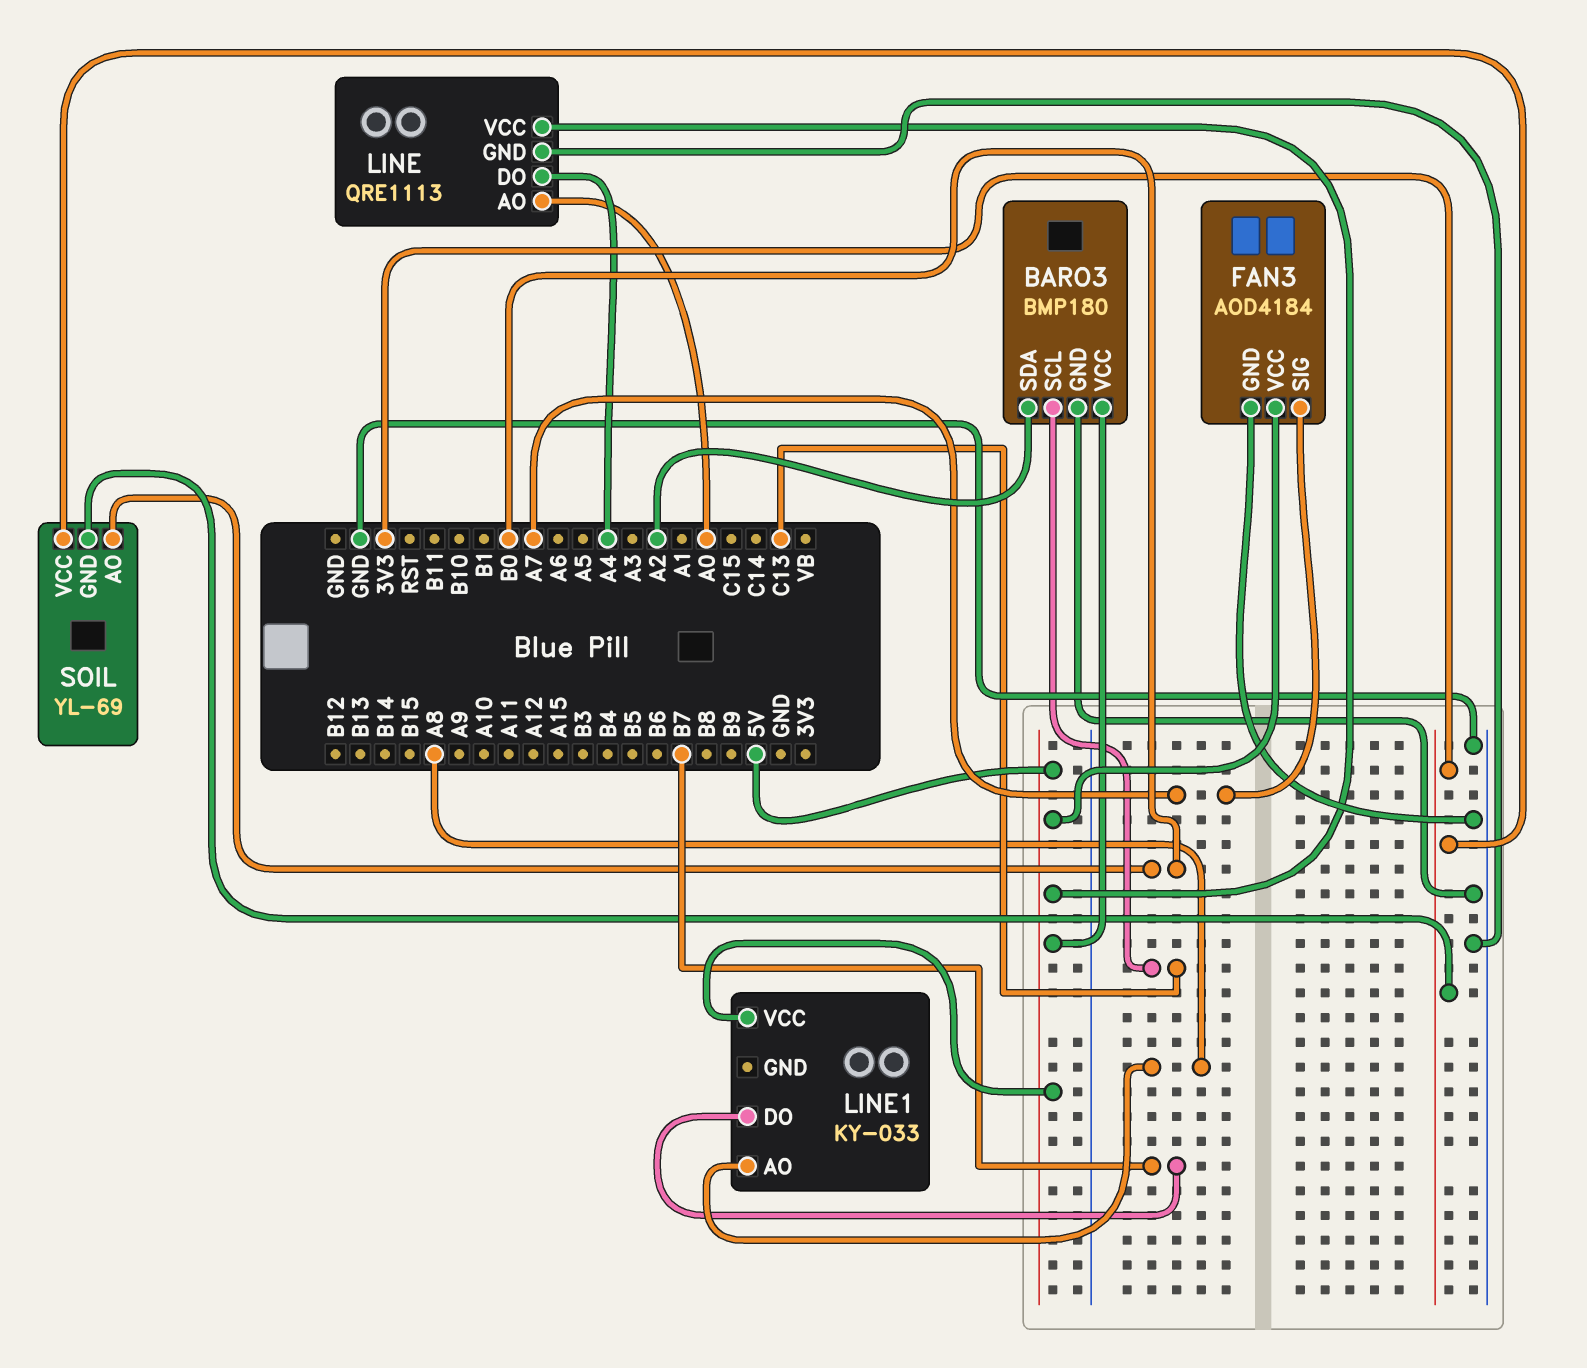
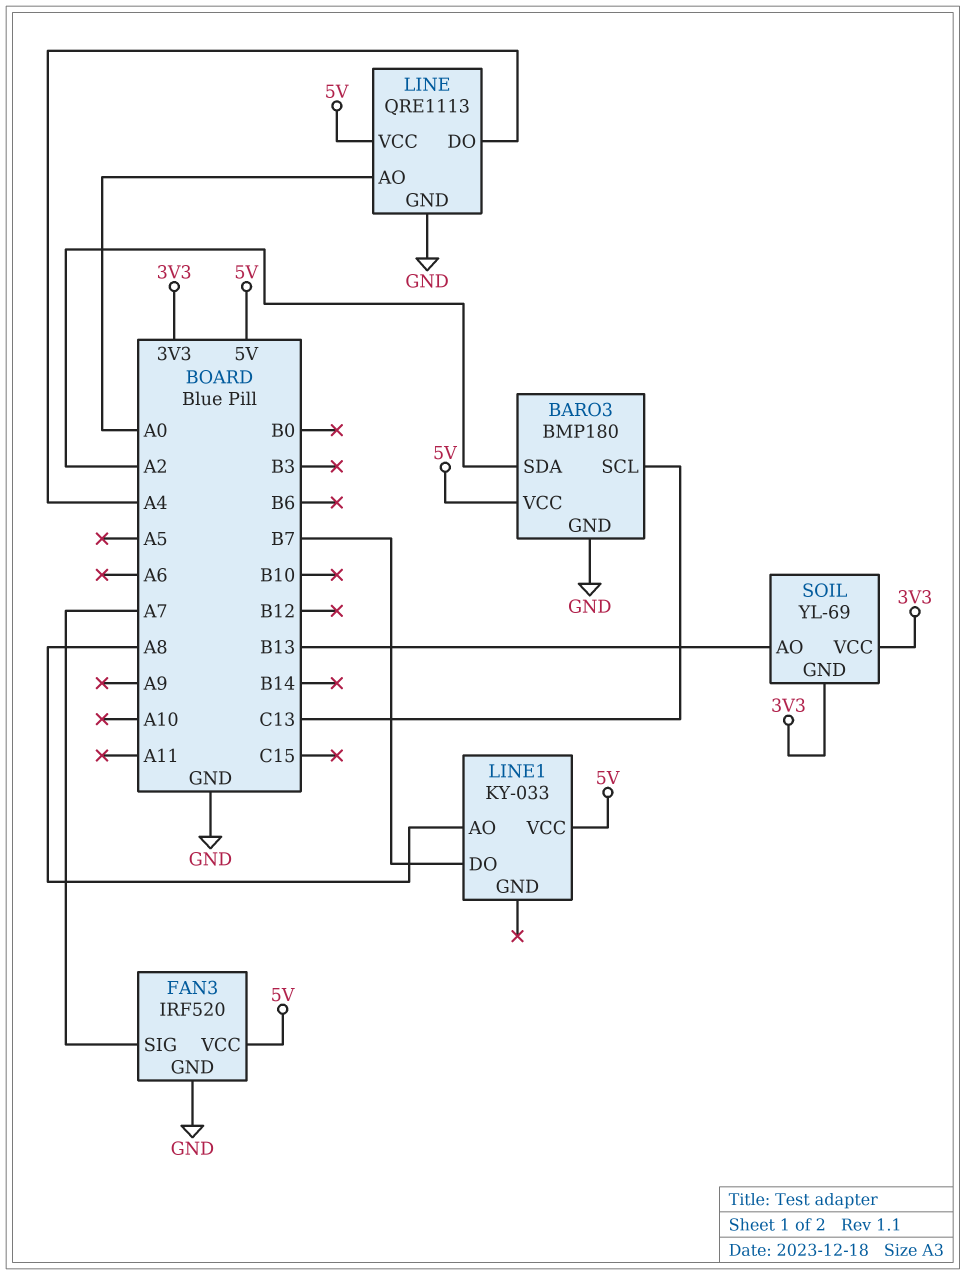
FAN3: AOD4184 -> IRF520
SOIL pin AO: B0 -> B13

